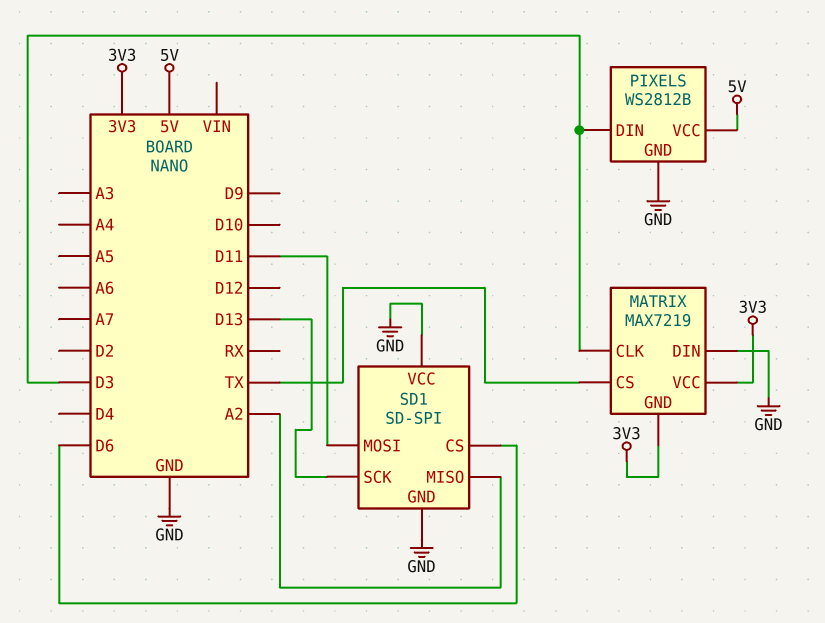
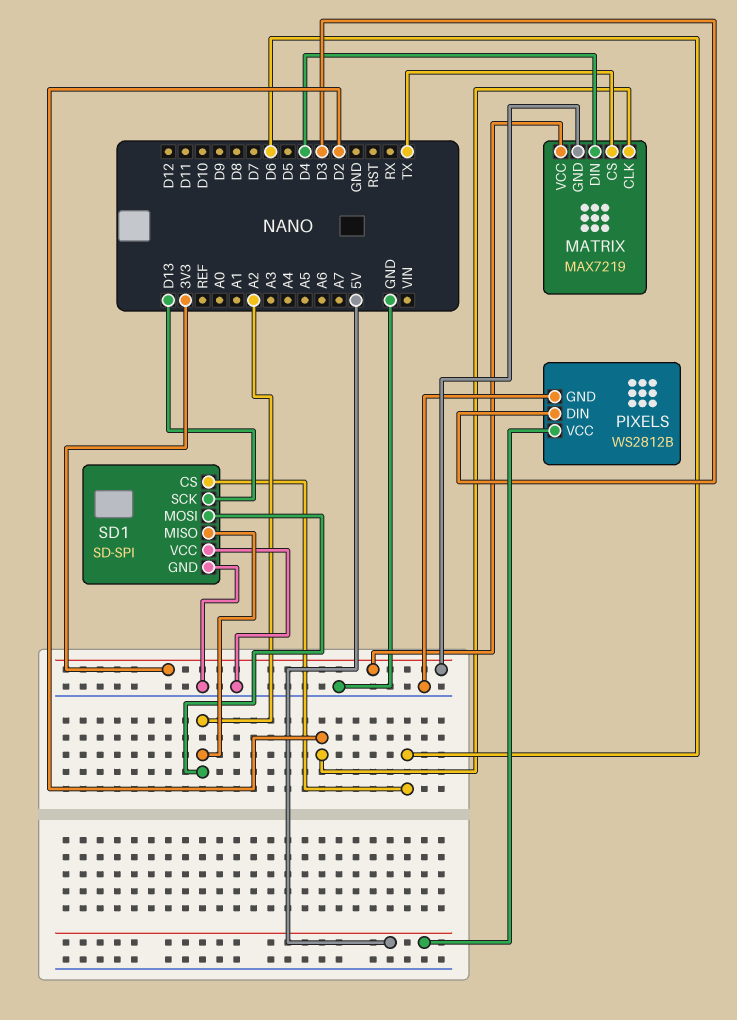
MATRIX pin CLK: D3 -> D2
MATRIX pin DIN: GND -> D4
SD1 pin MOSI: D11 -> A2

